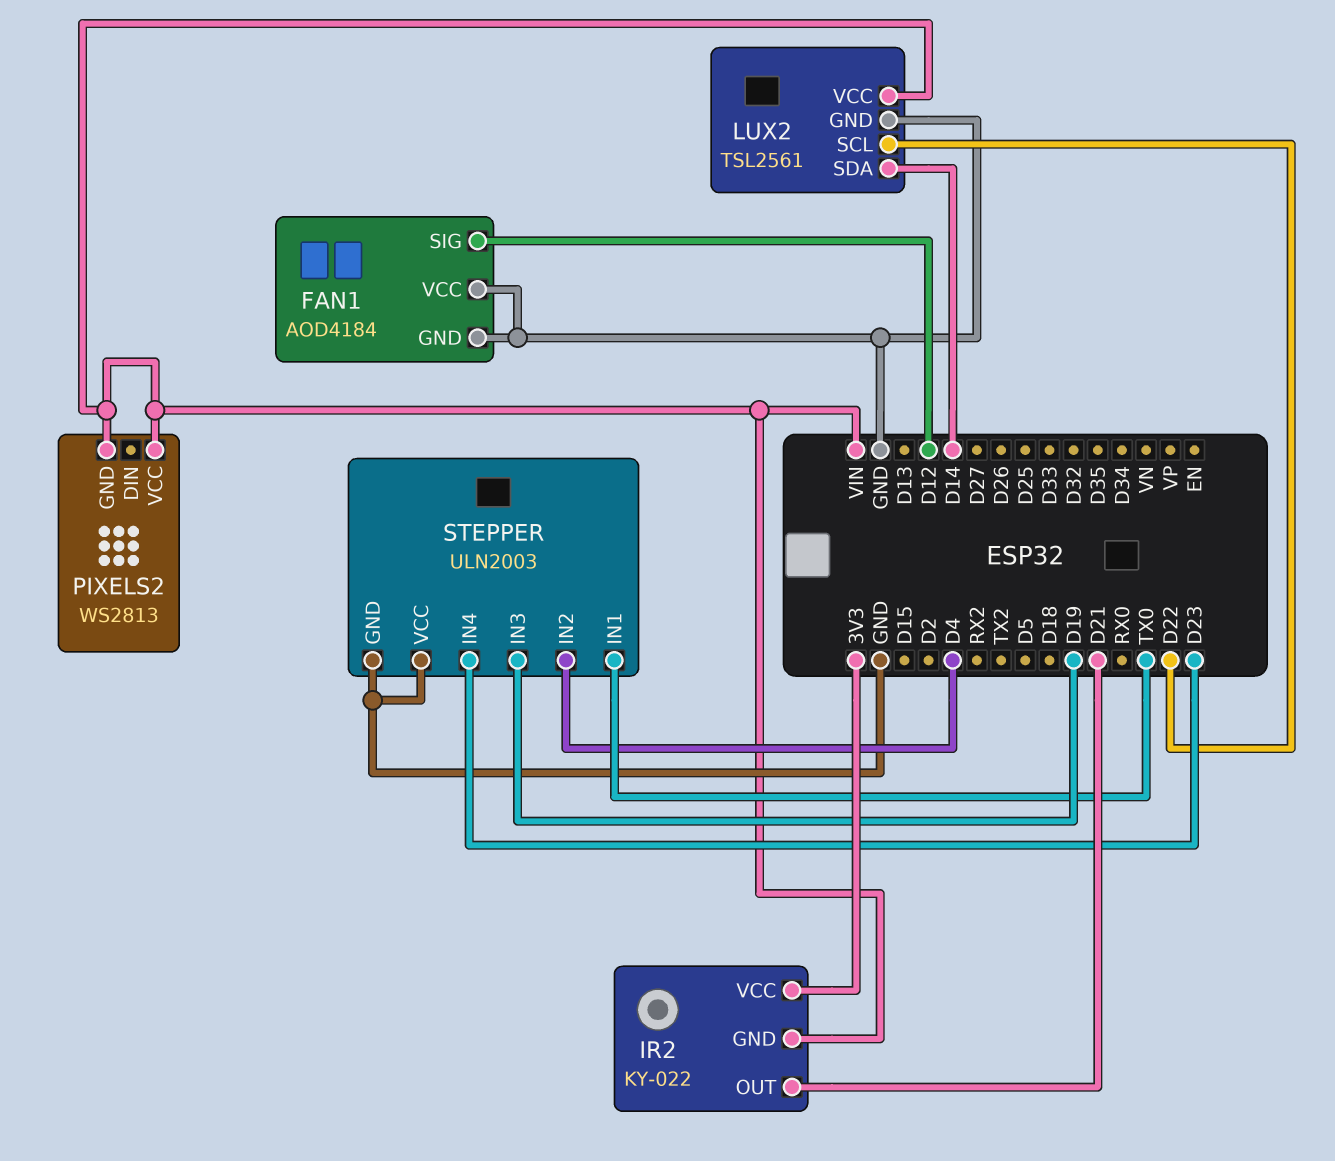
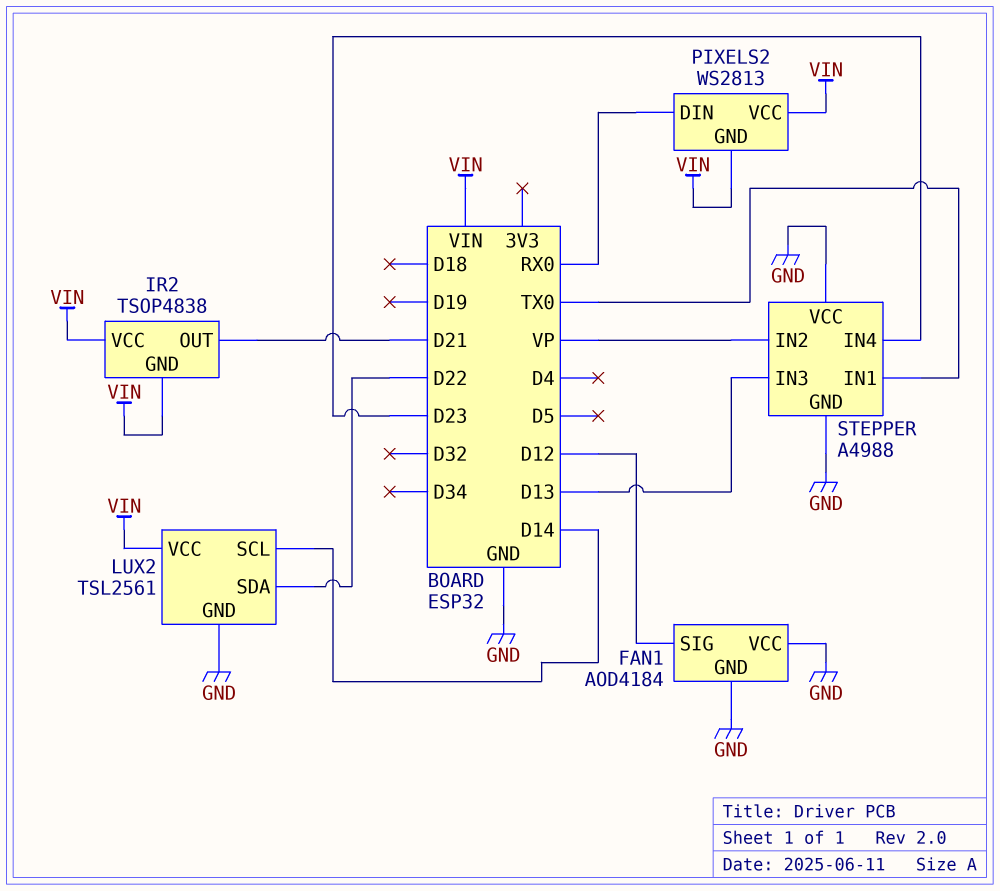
IR2: KY-022 -> TSOP4838
IR2 pin VCC: 3V3 -> VIN
LUX2 pin SCL: D22 -> D14
LUX2 pin SDA: D14 -> D22
PIXELS2 pin DIN: none -> RX0
STEPPER: ULN2003 -> A4988
STEPPER pin IN2: D4 -> VP
STEPPER pin IN3: D19 -> D13

